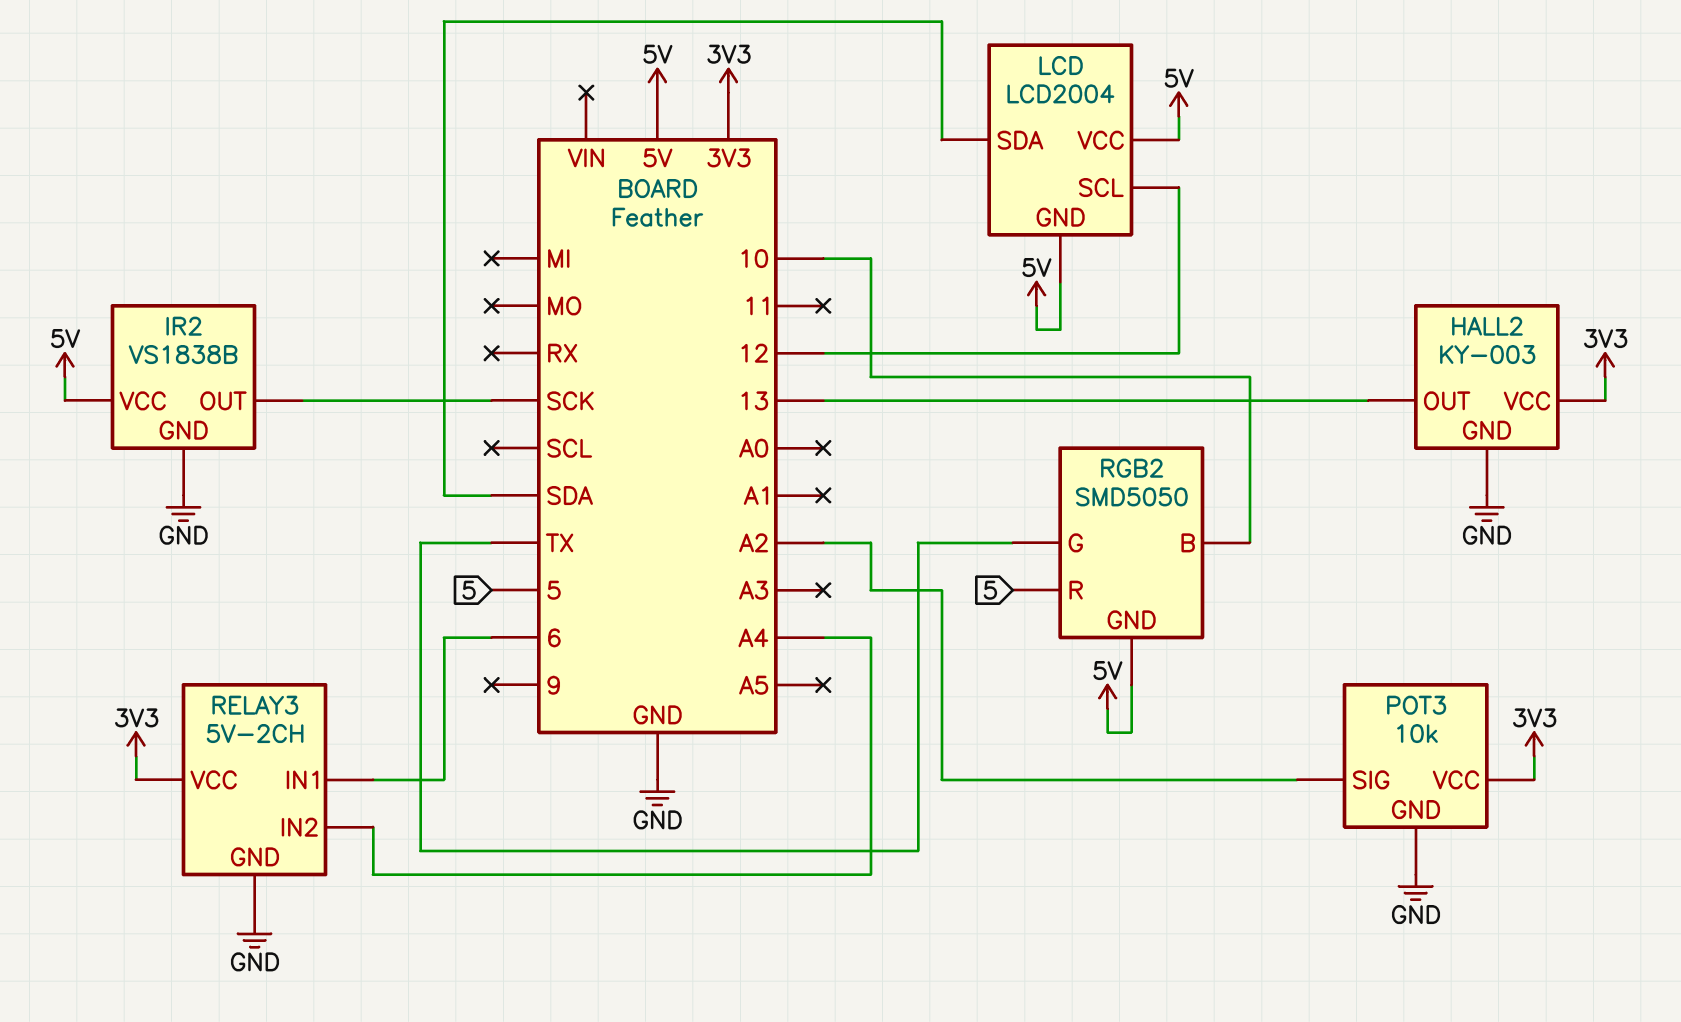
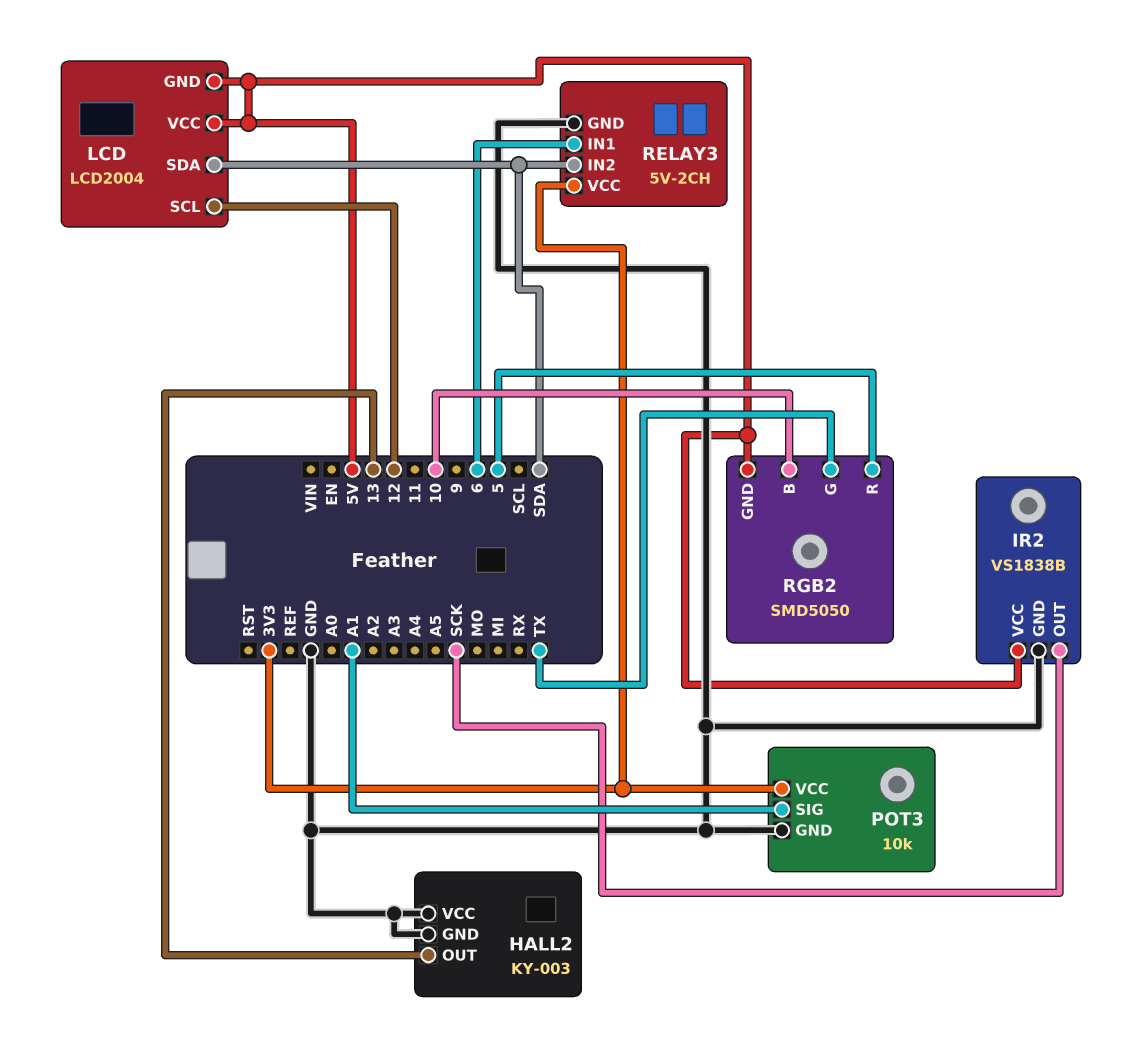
HALL2 pin VCC: 3V3 -> GND
POT3 pin SIG: A2 -> A1
RELAY3 pin IN2: A4 -> SDA

